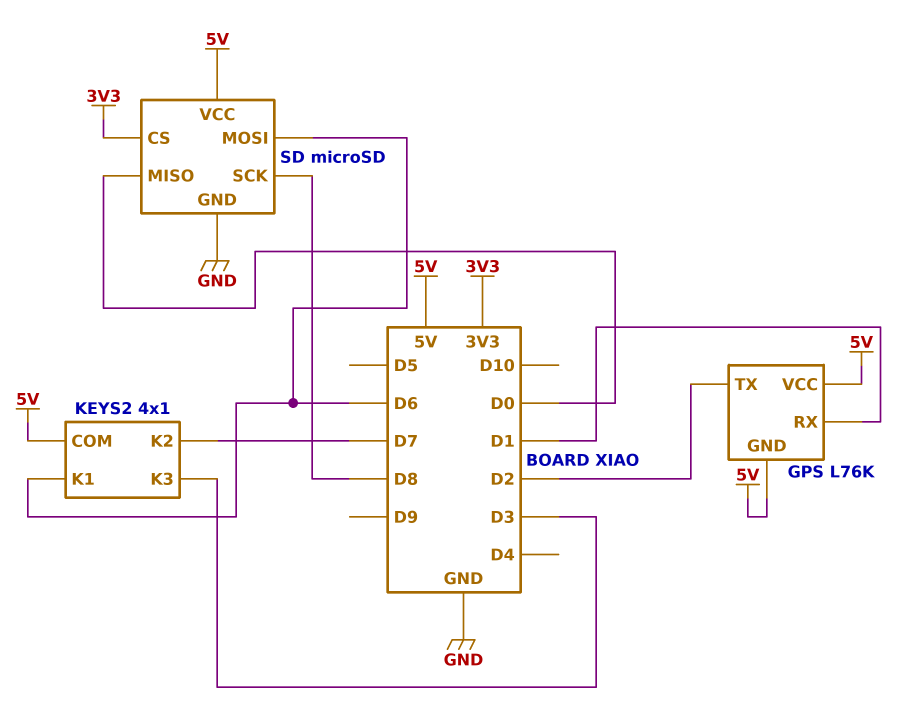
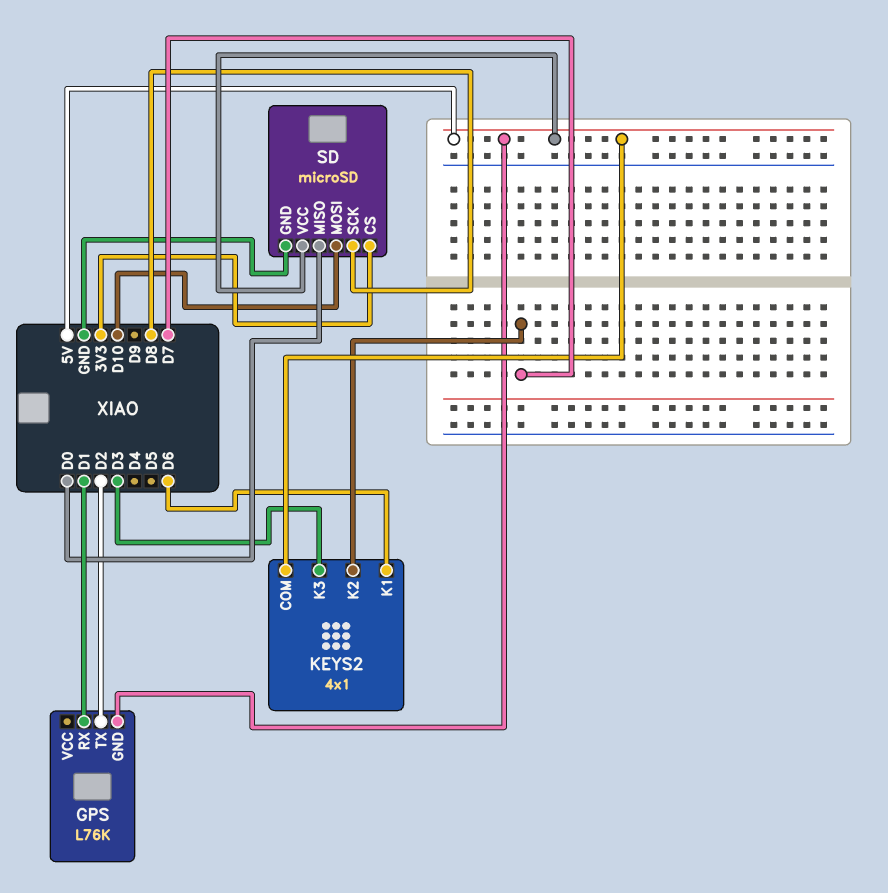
GPS pin VCC: 5V -> none
SD pin MOSI: D6 -> D10

